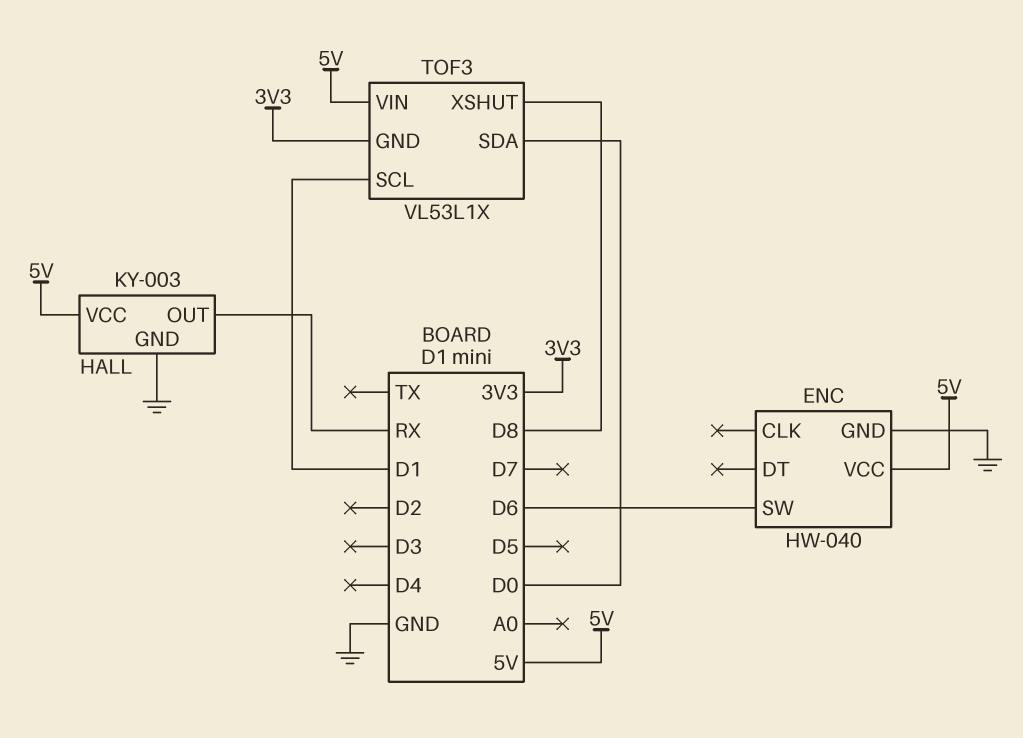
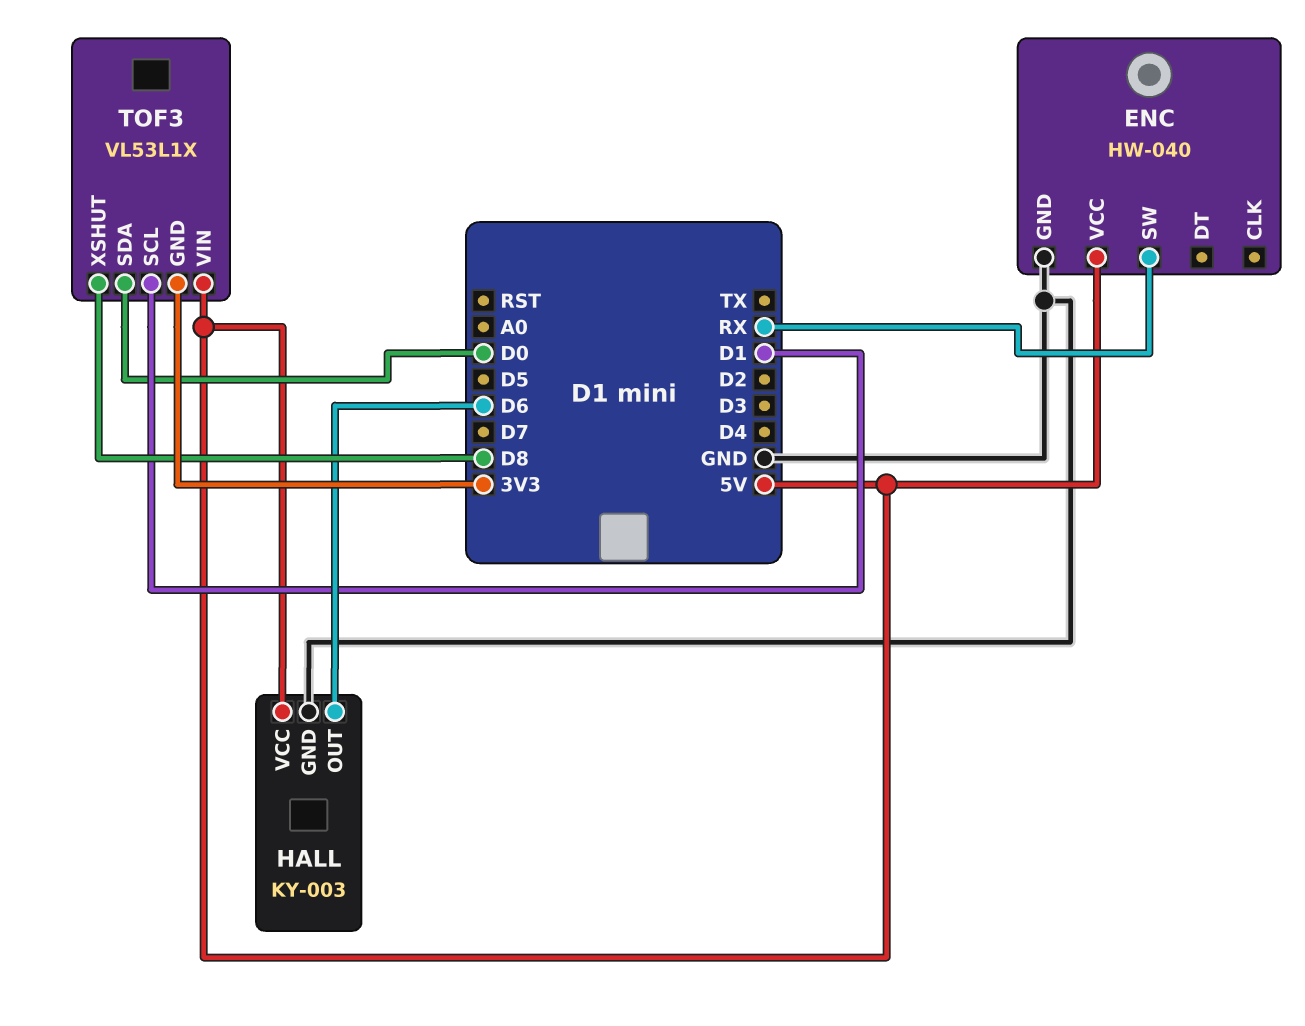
ENC pin SW: D6 -> RX
HALL pin OUT: RX -> D6

